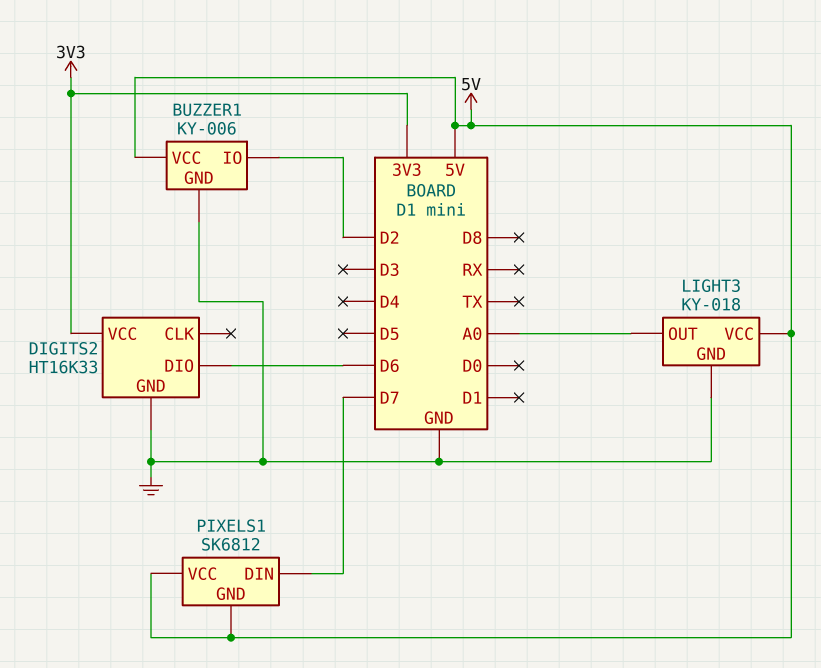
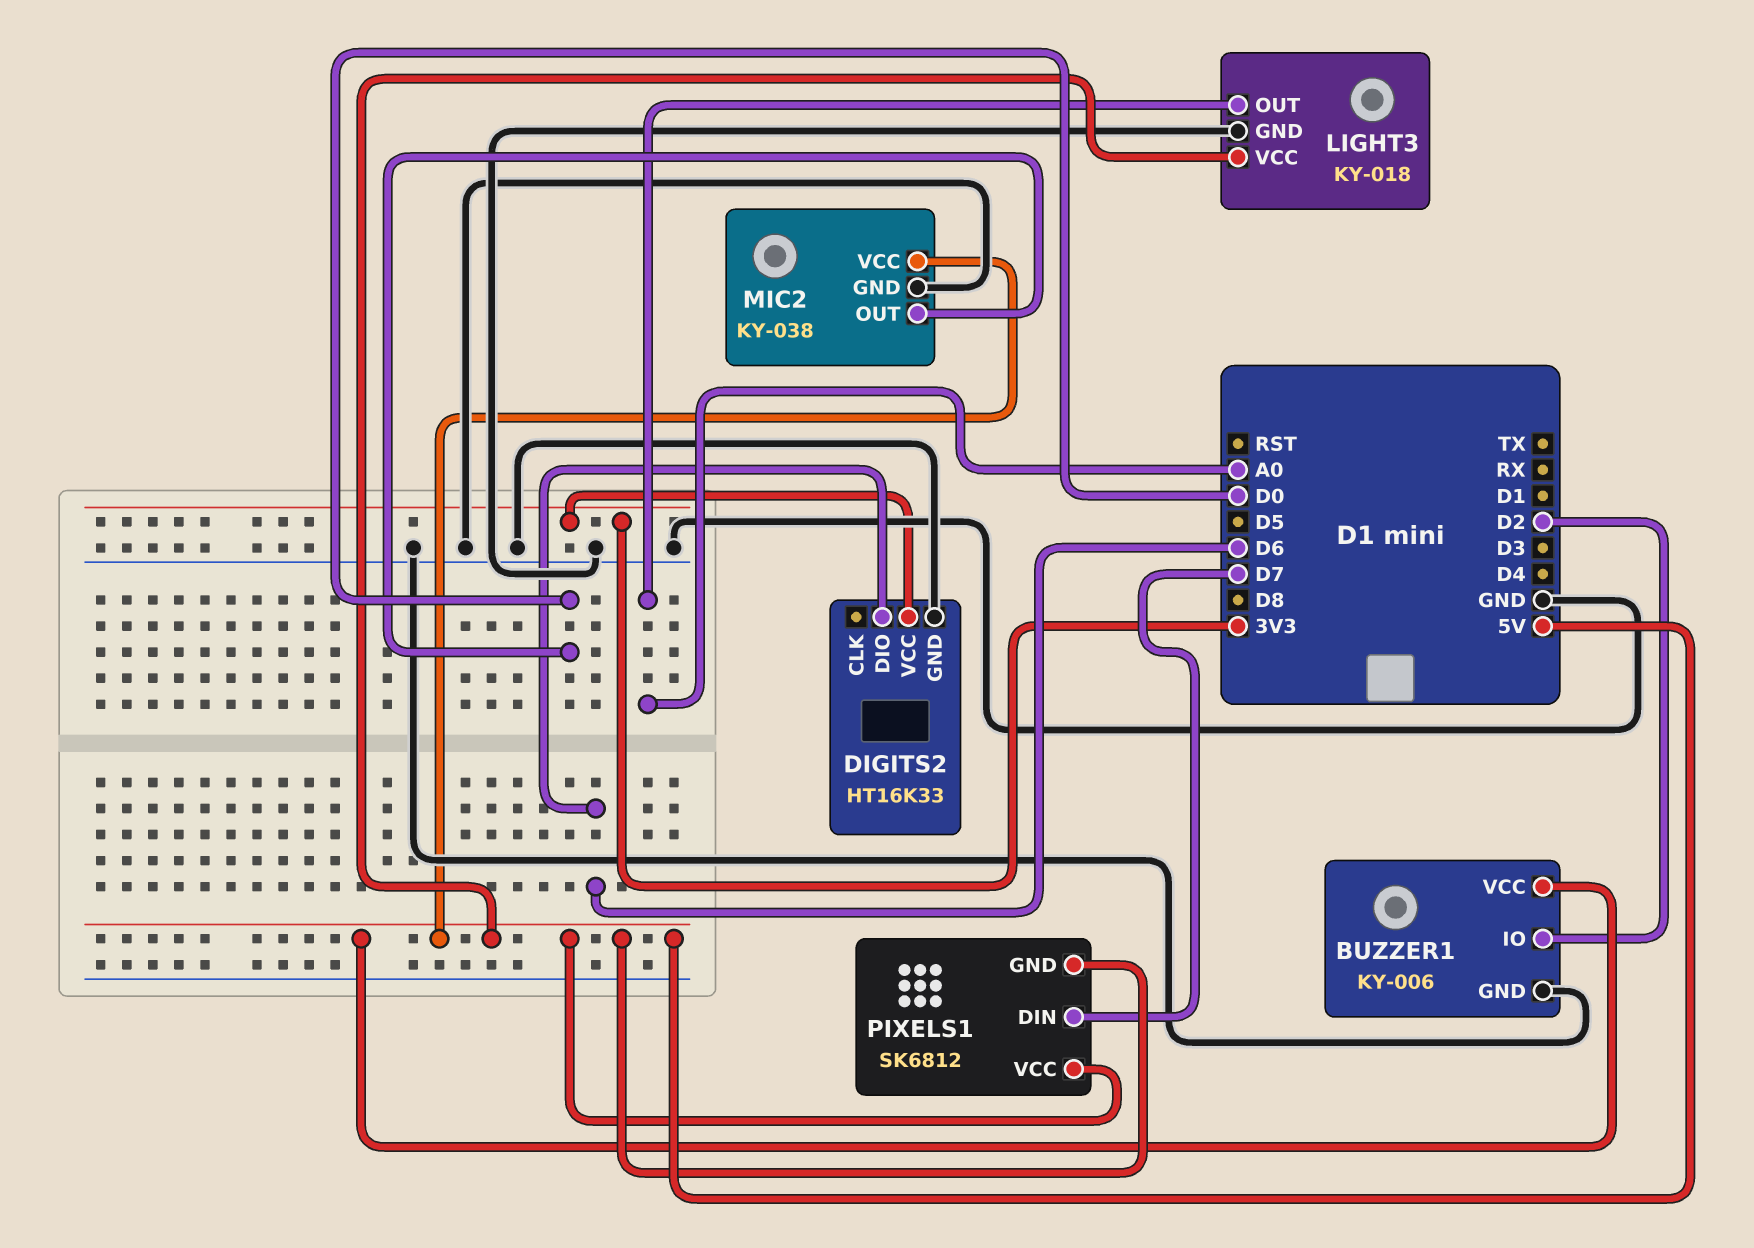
MIC2: none -> KY-038
MIC2 pin GND: none -> GND
MIC2 pin OUT: none -> D0
MIC2 pin VCC: none -> 5V

